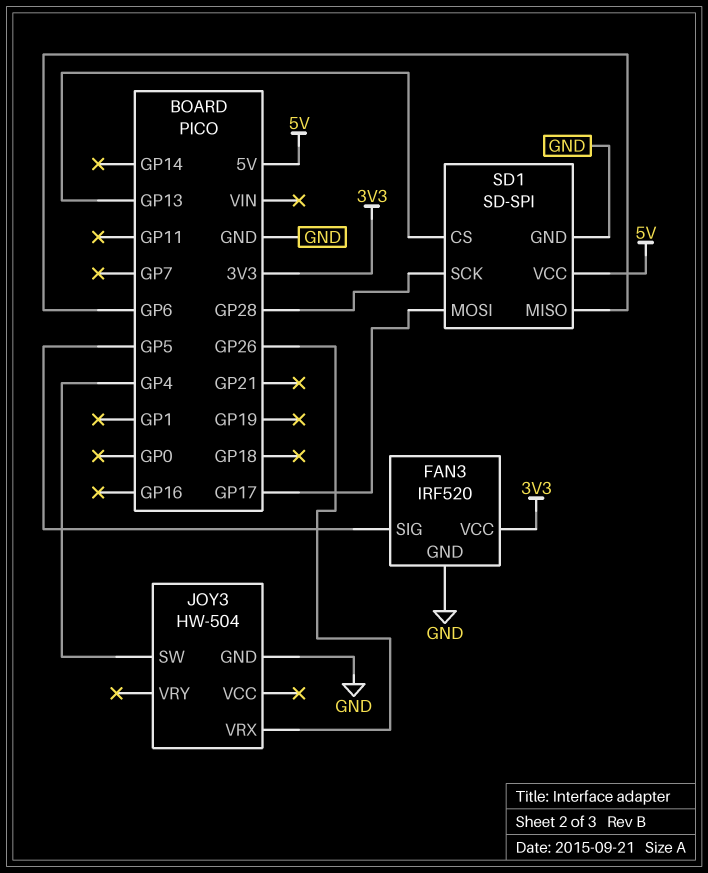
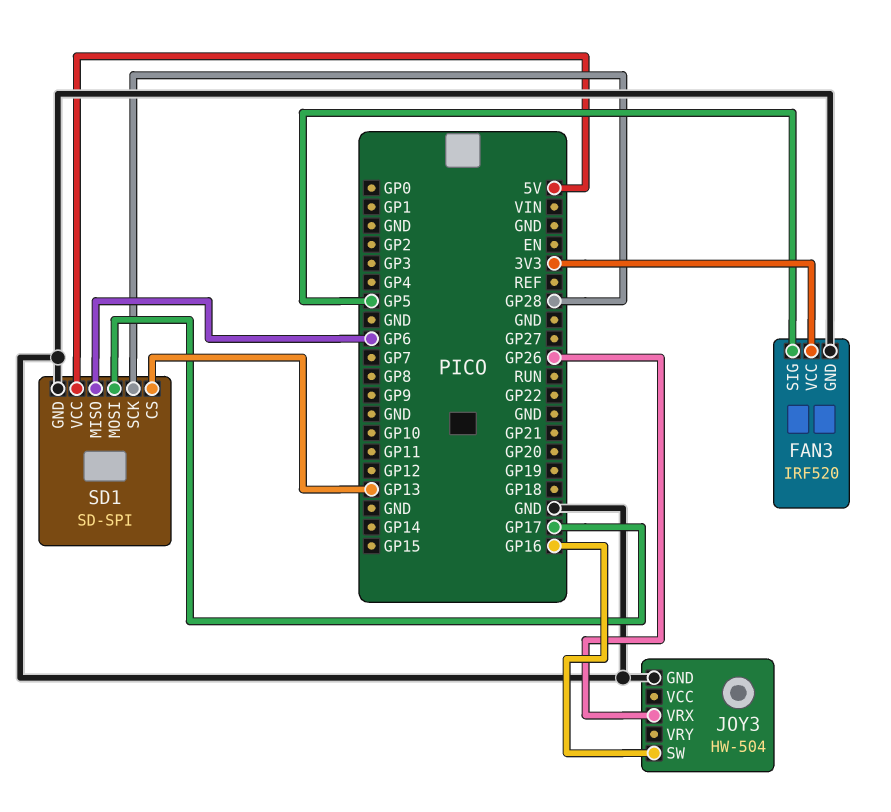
JOY3 pin SW: GP4 -> GP16

